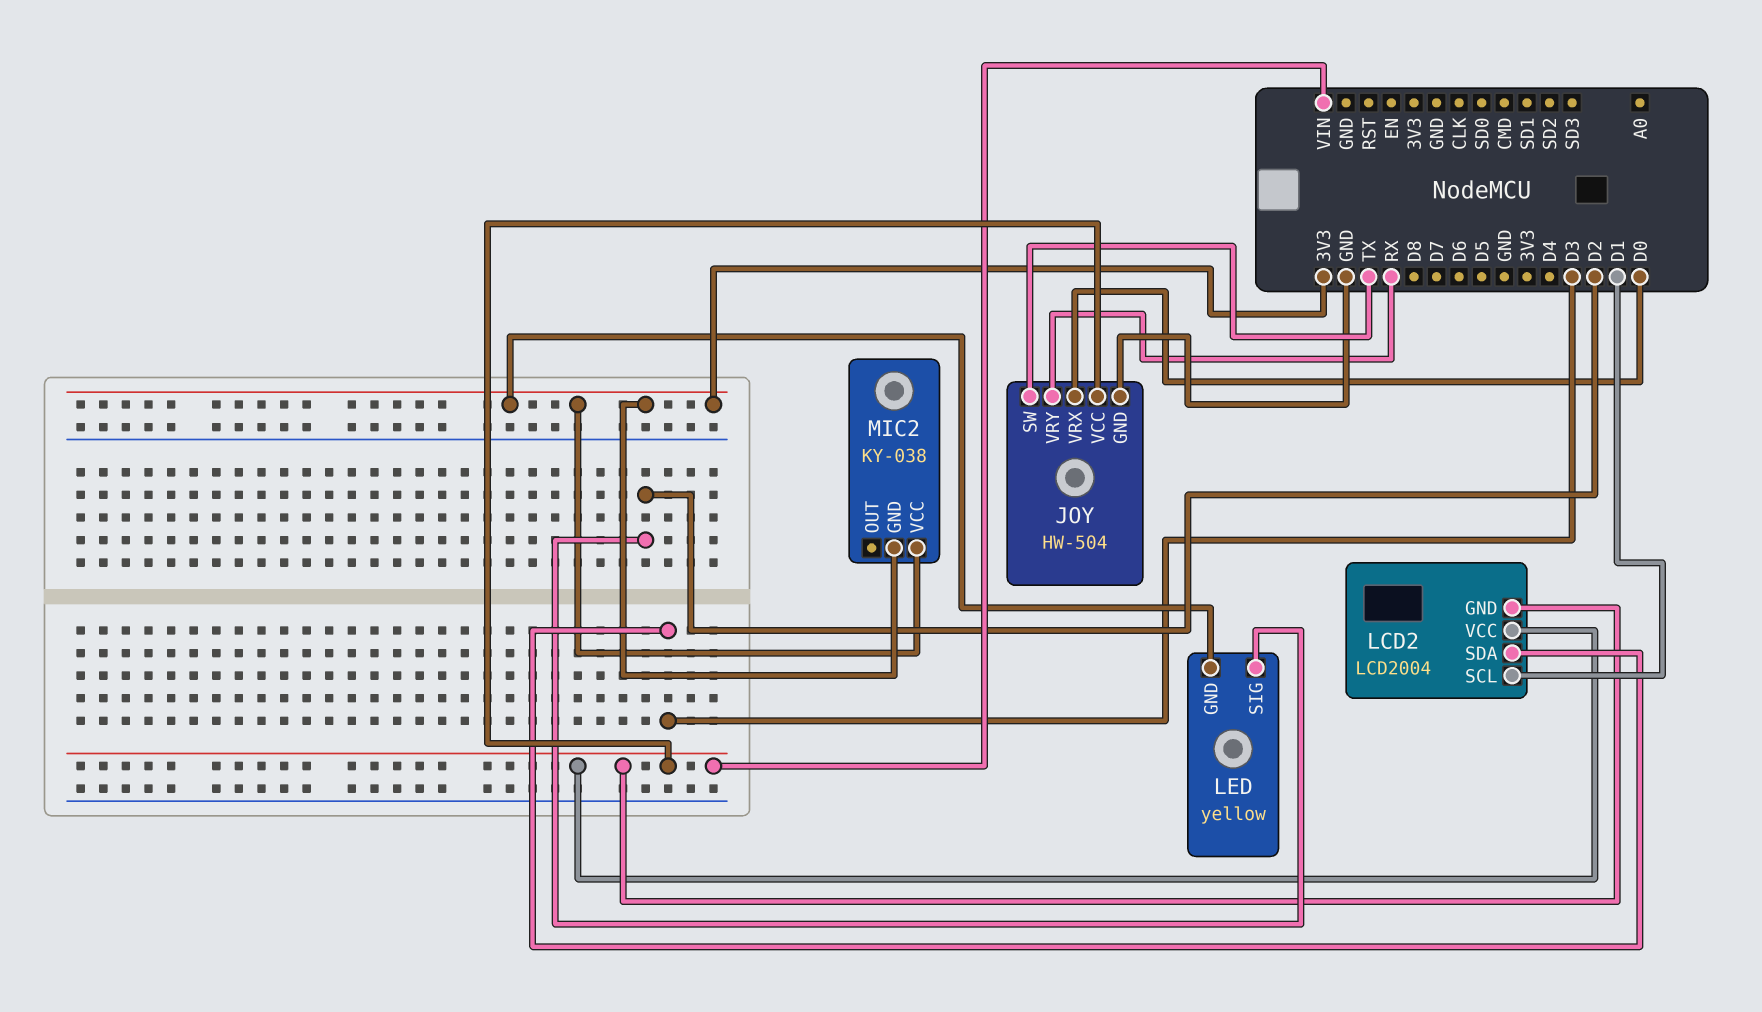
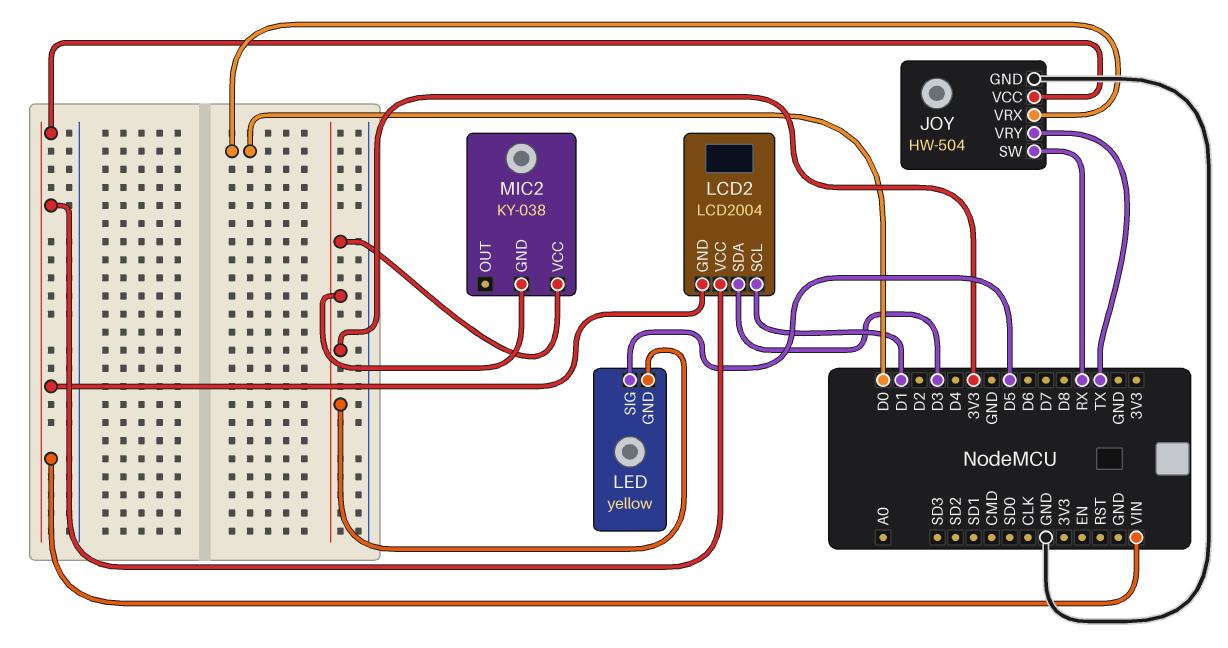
JOY pin SW: TX -> RX
JOY pin VRY: RX -> TX
LED pin SIG: D2 -> D5

